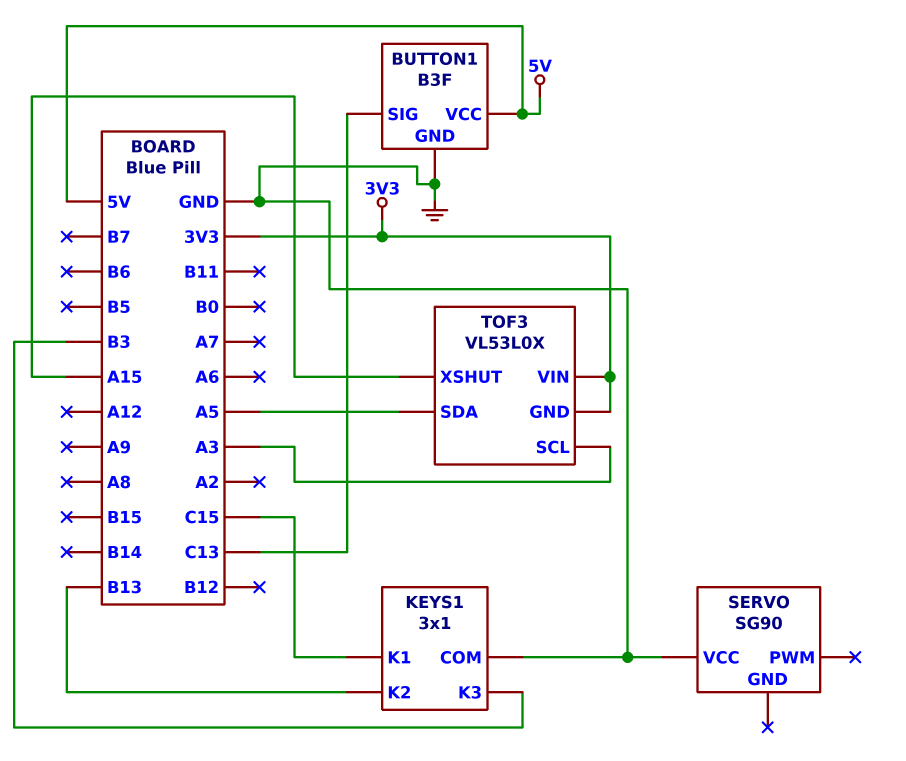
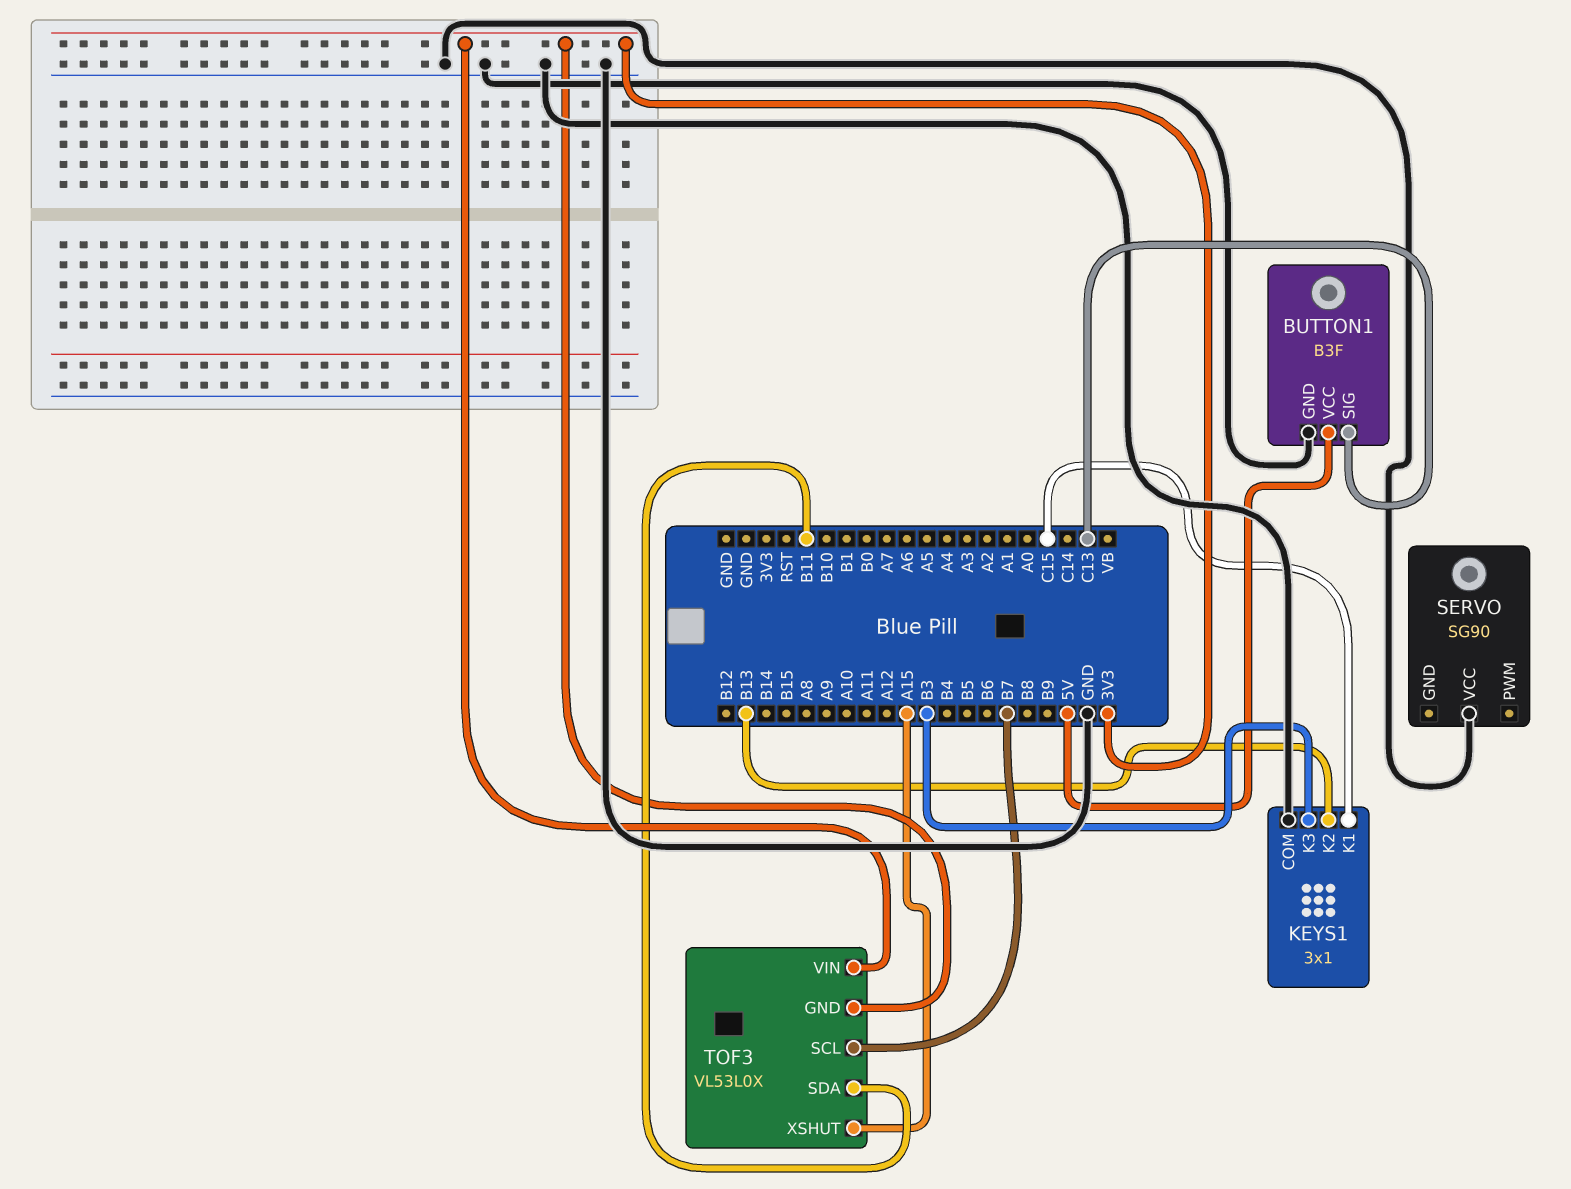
TOF3 pin SCL: A3 -> B7
TOF3 pin SDA: A5 -> B11

